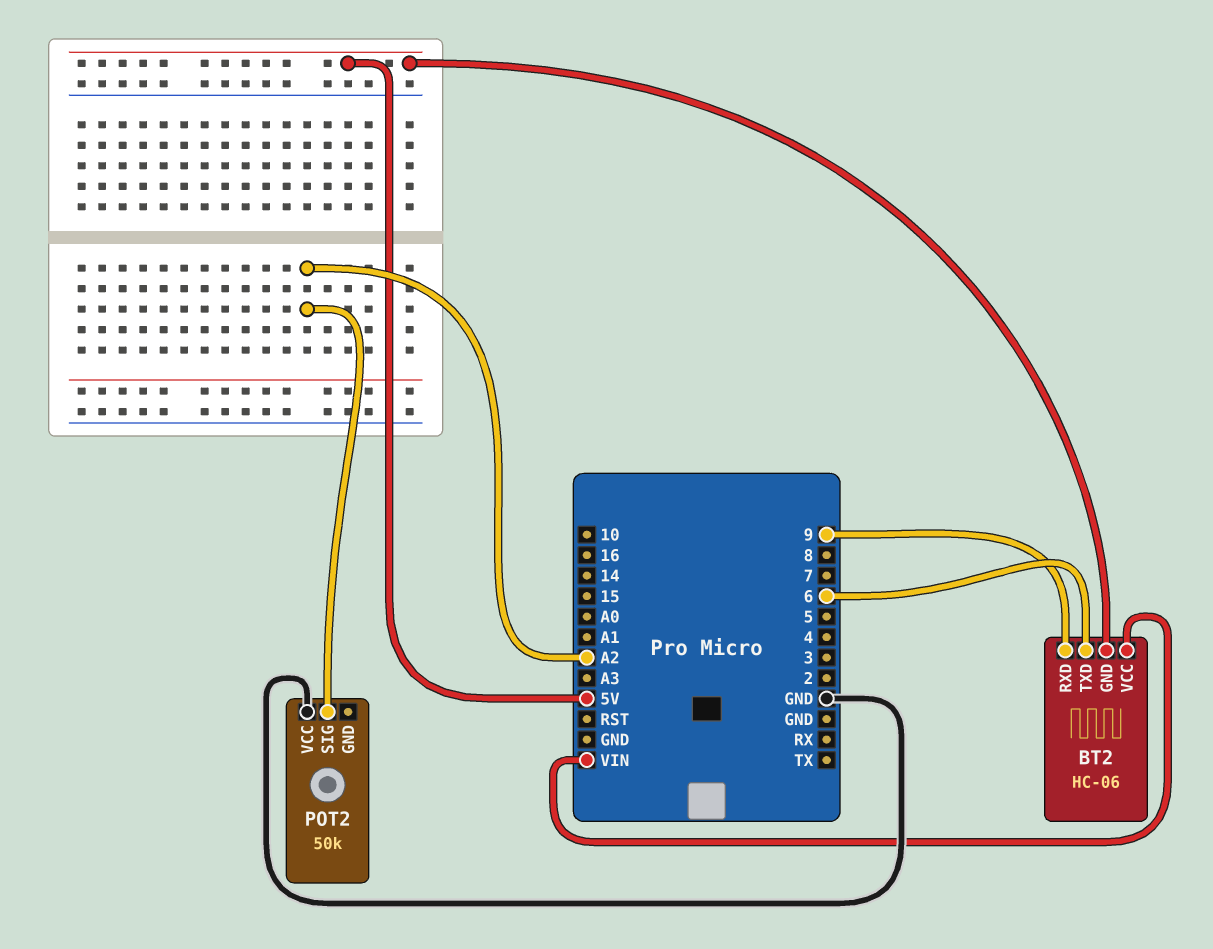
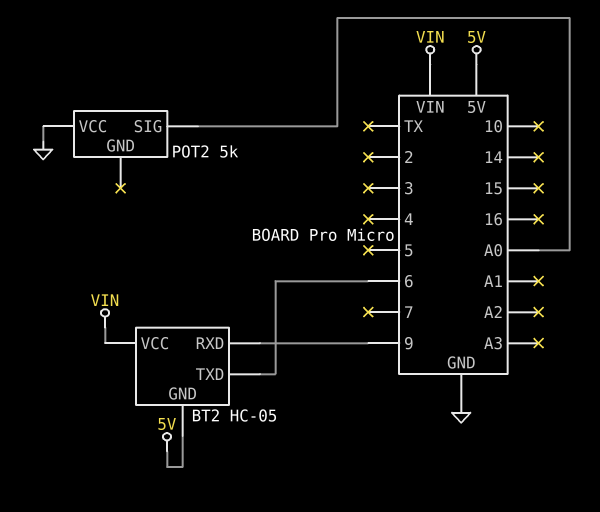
BT2: HC-06 -> HC-05
POT2: 50k -> 5k
POT2 pin SIG: A2 -> A0

